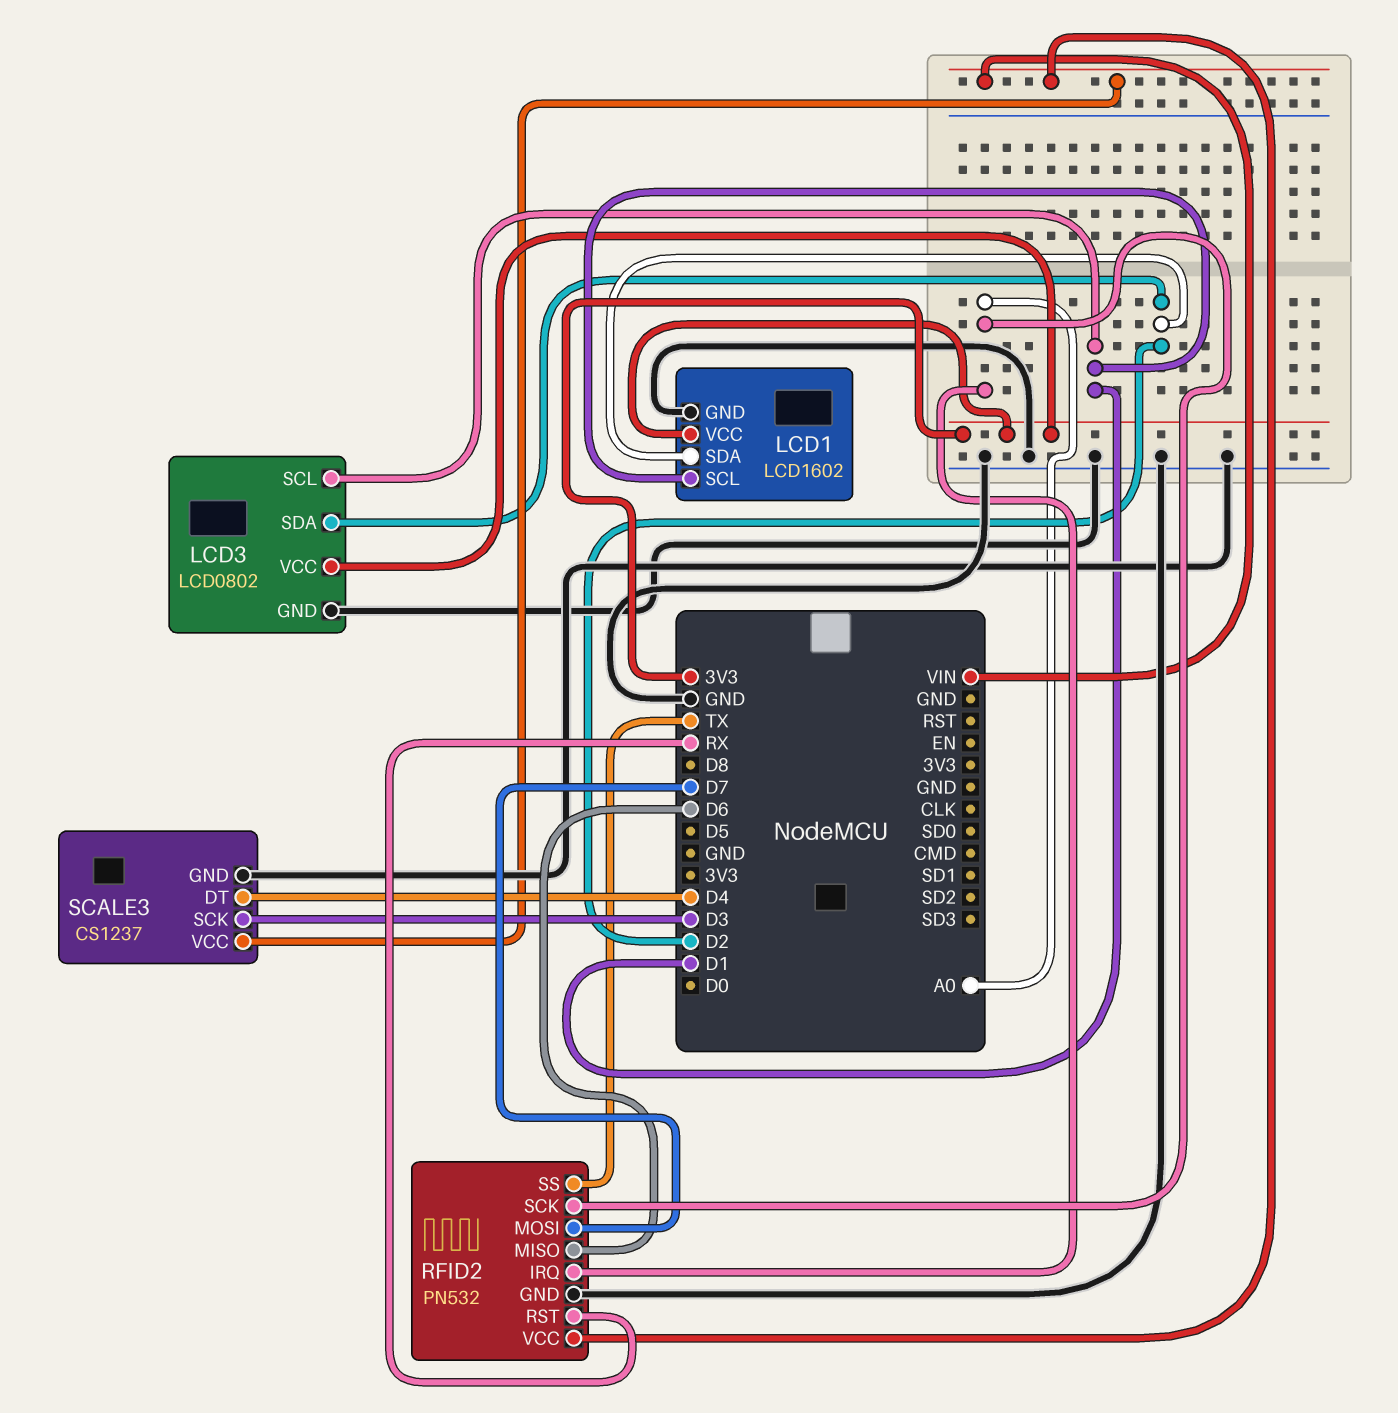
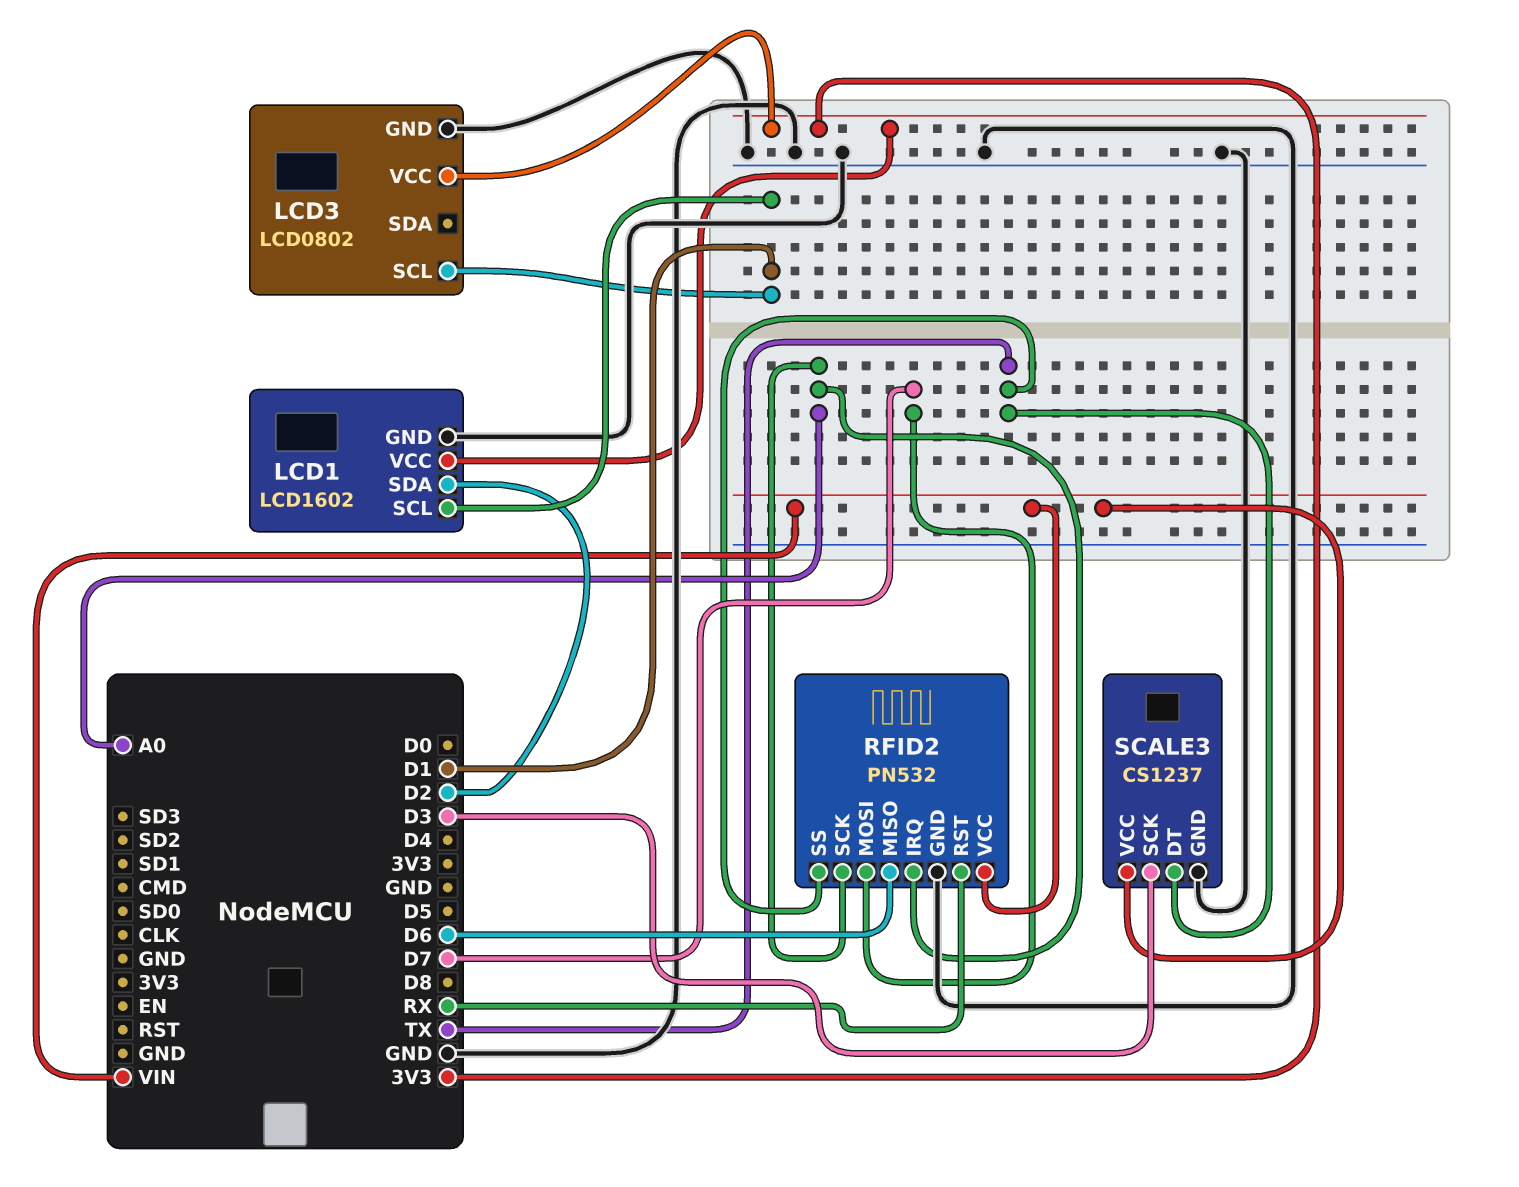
LCD3 pin SDA: D2 -> none
SCALE3 pin DT: D4 -> TX

